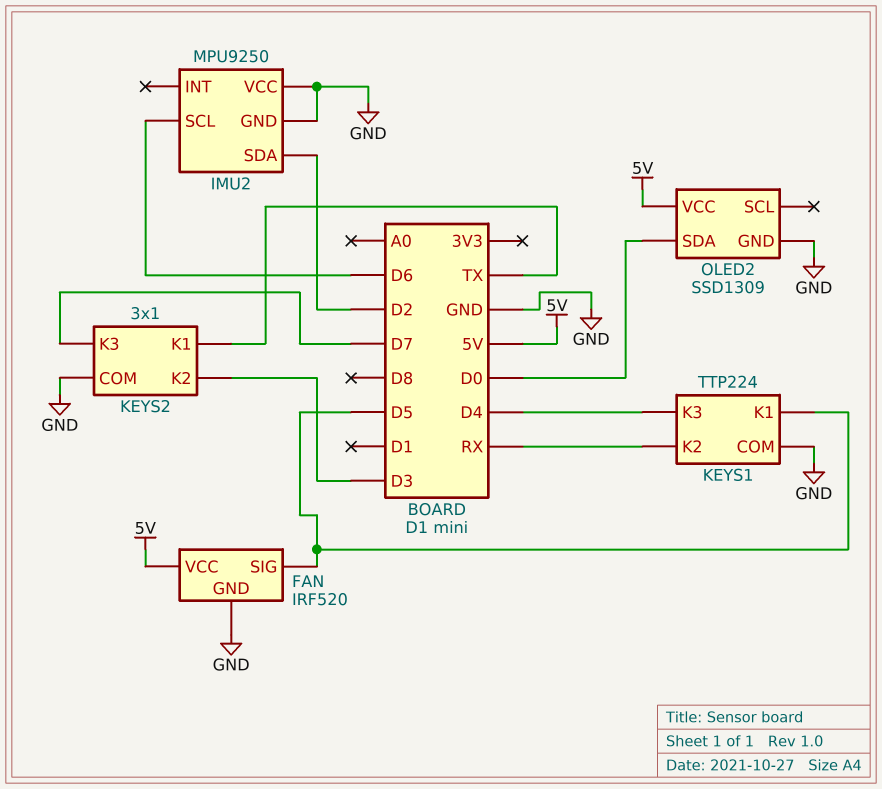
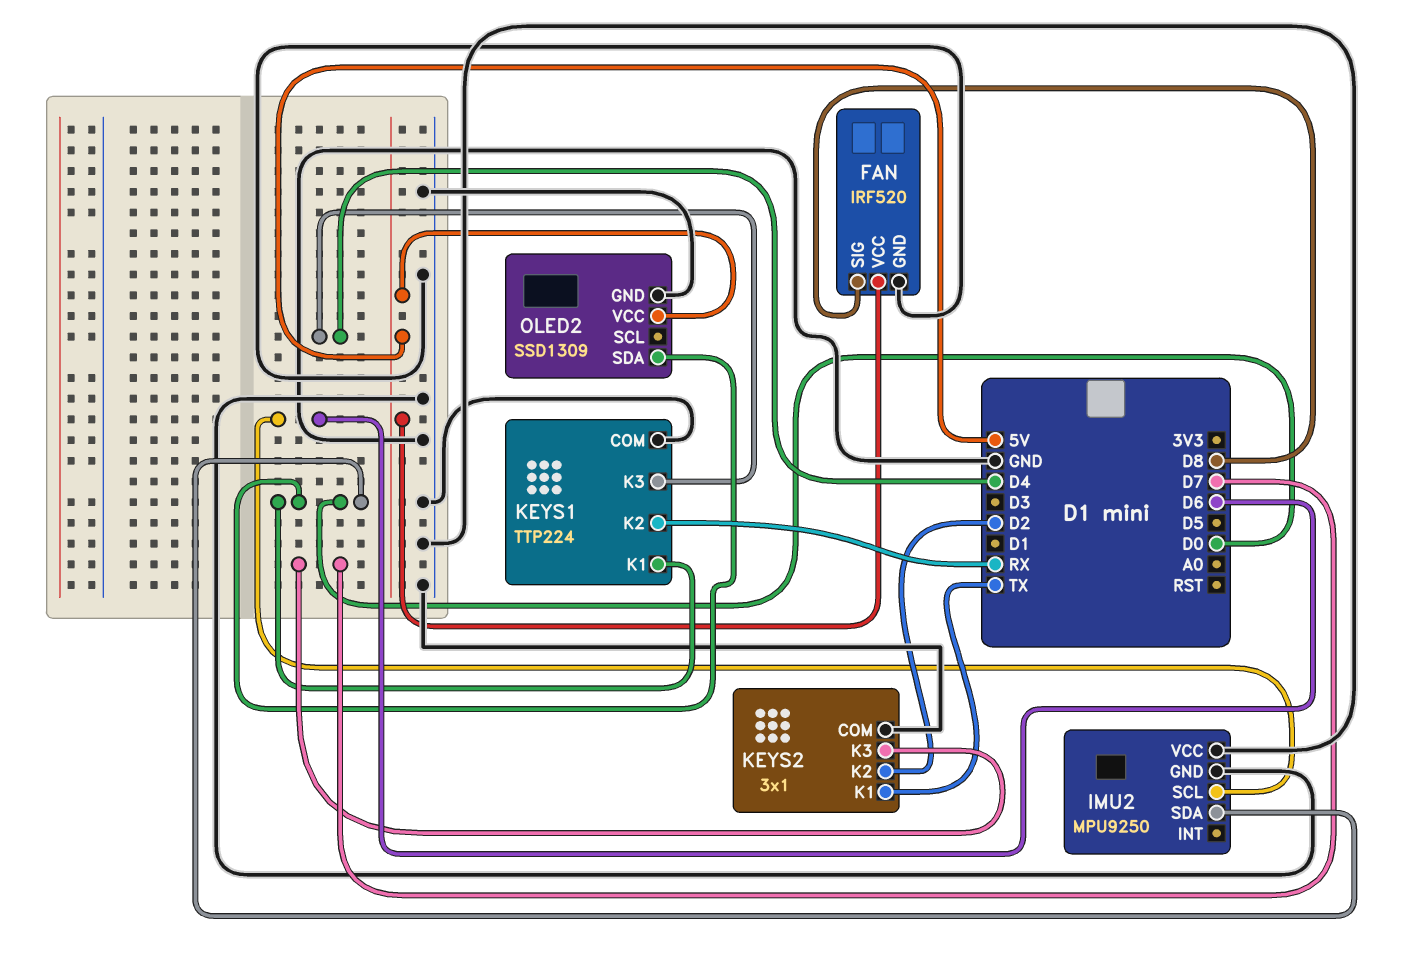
FAN pin SIG: D5 -> D8
IMU2 pin SDA: D2 -> D0
KEYS1 pin K1: D5 -> D0
KEYS2 pin K2: D3 -> D2

